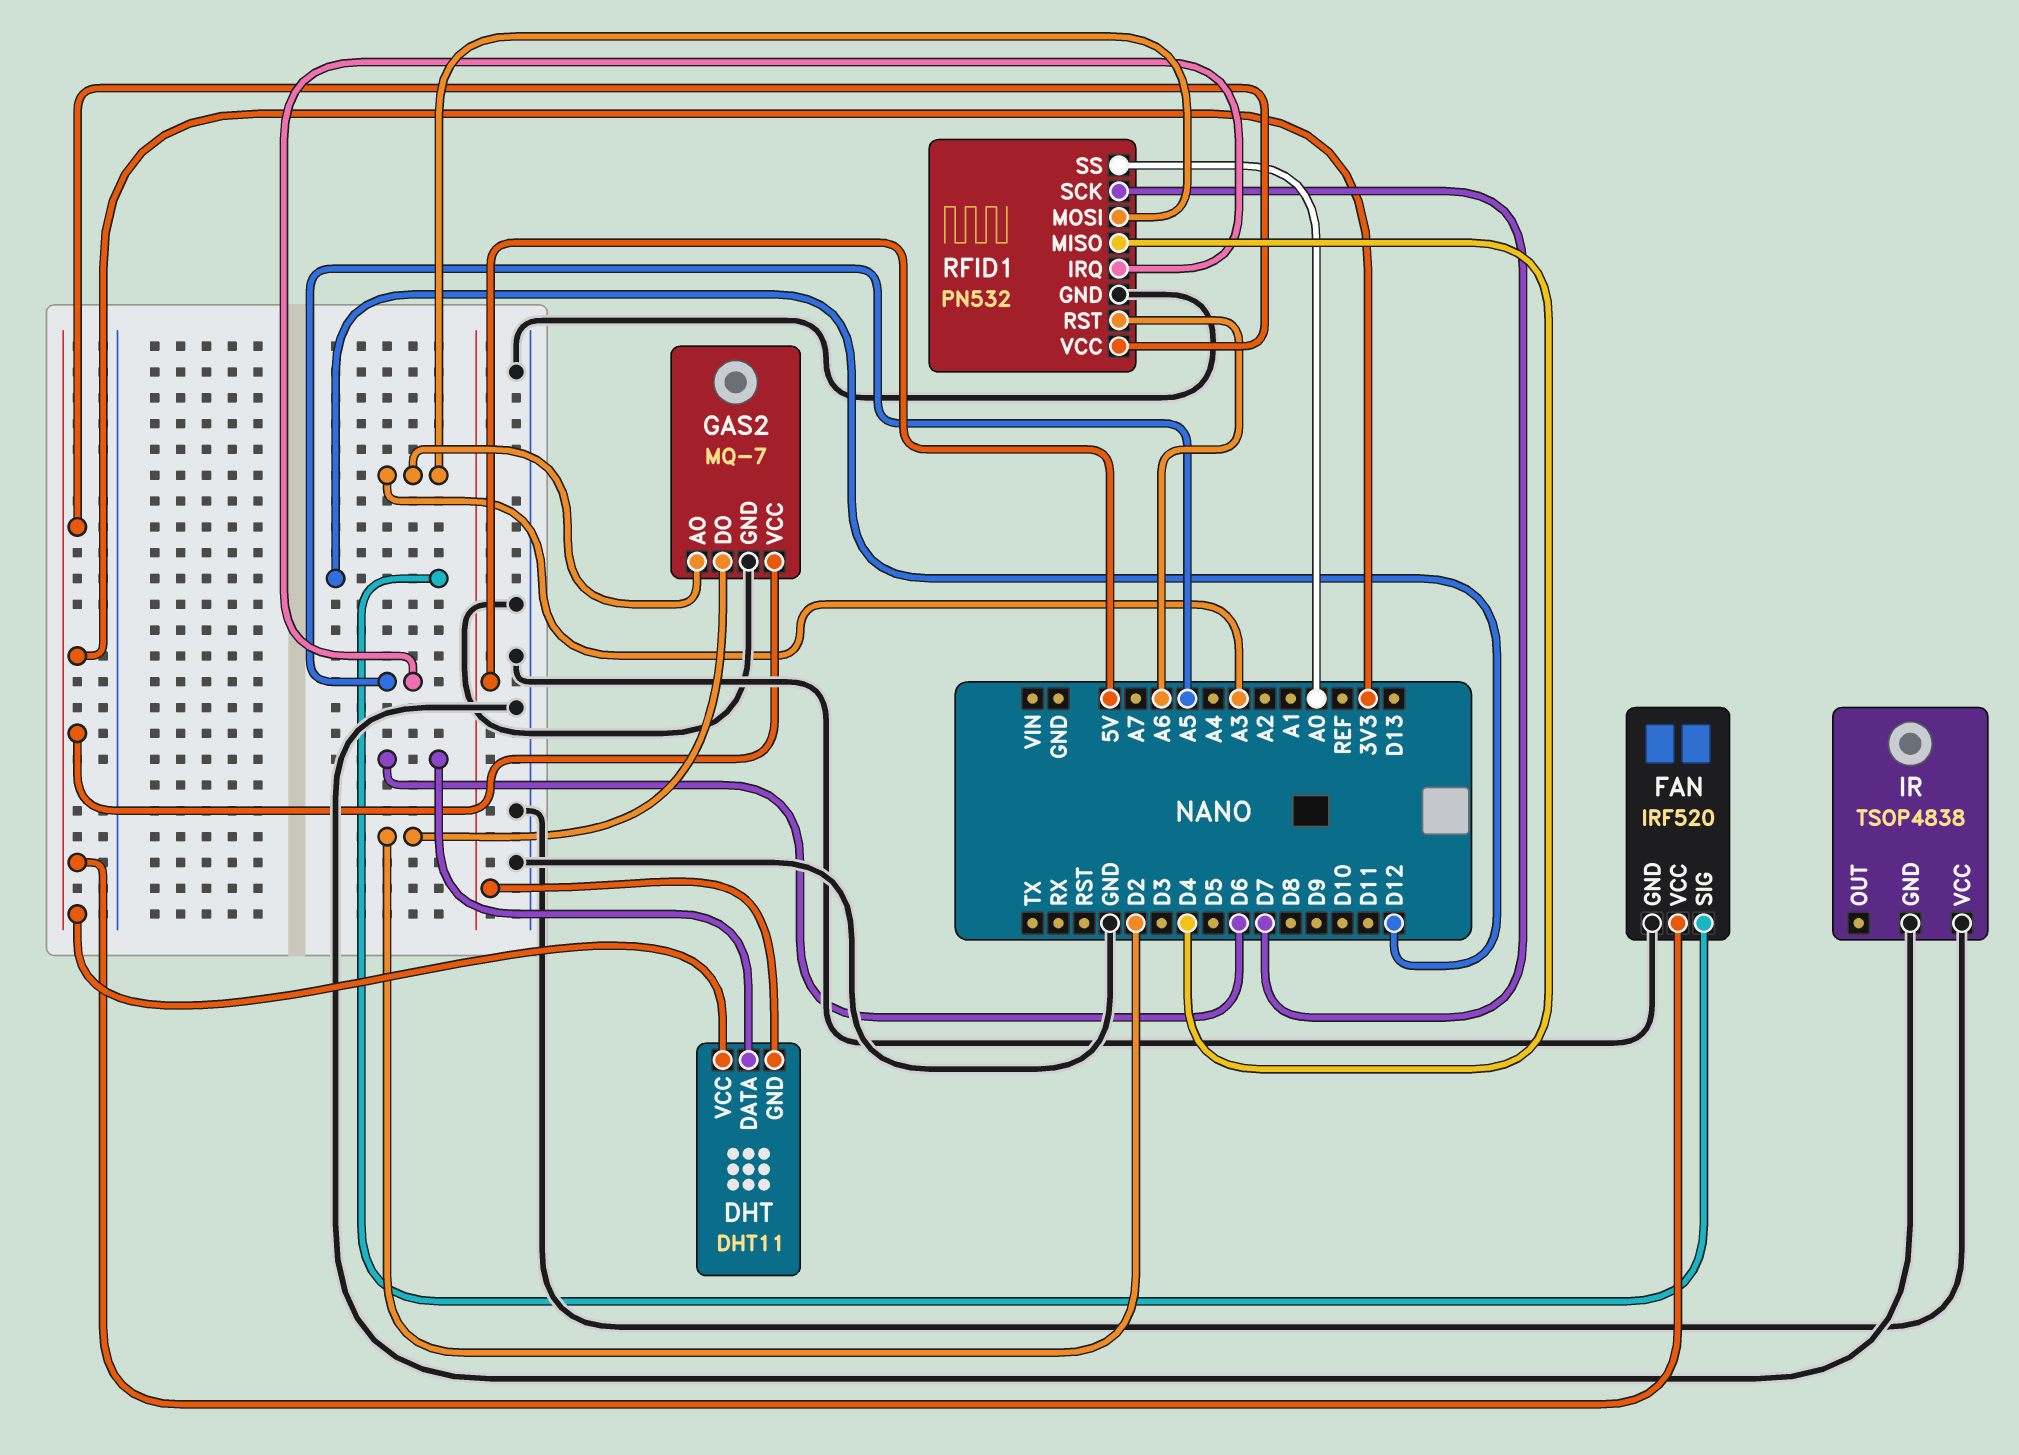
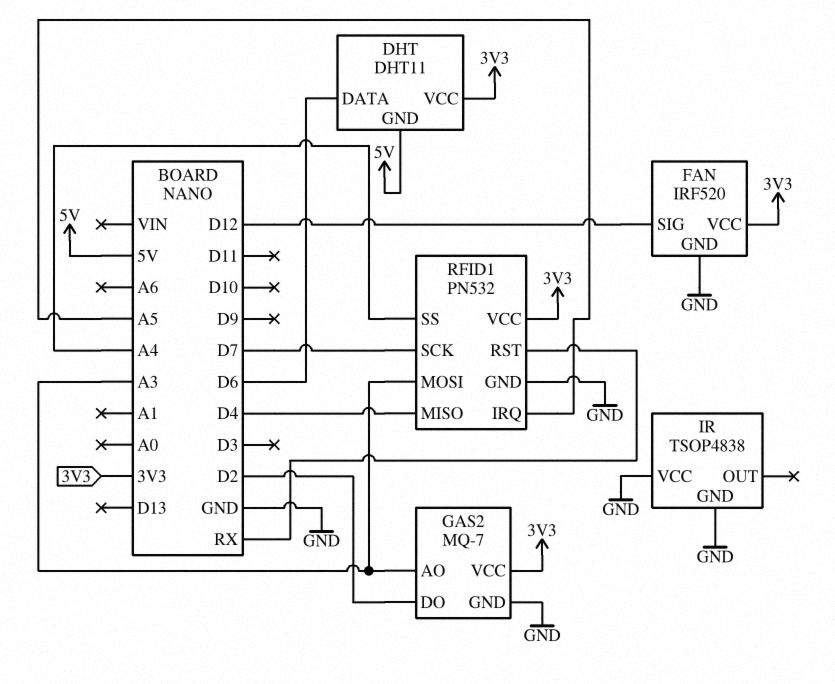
RFID1 pin RST: A6 -> RX
RFID1 pin SS: A0 -> A4

